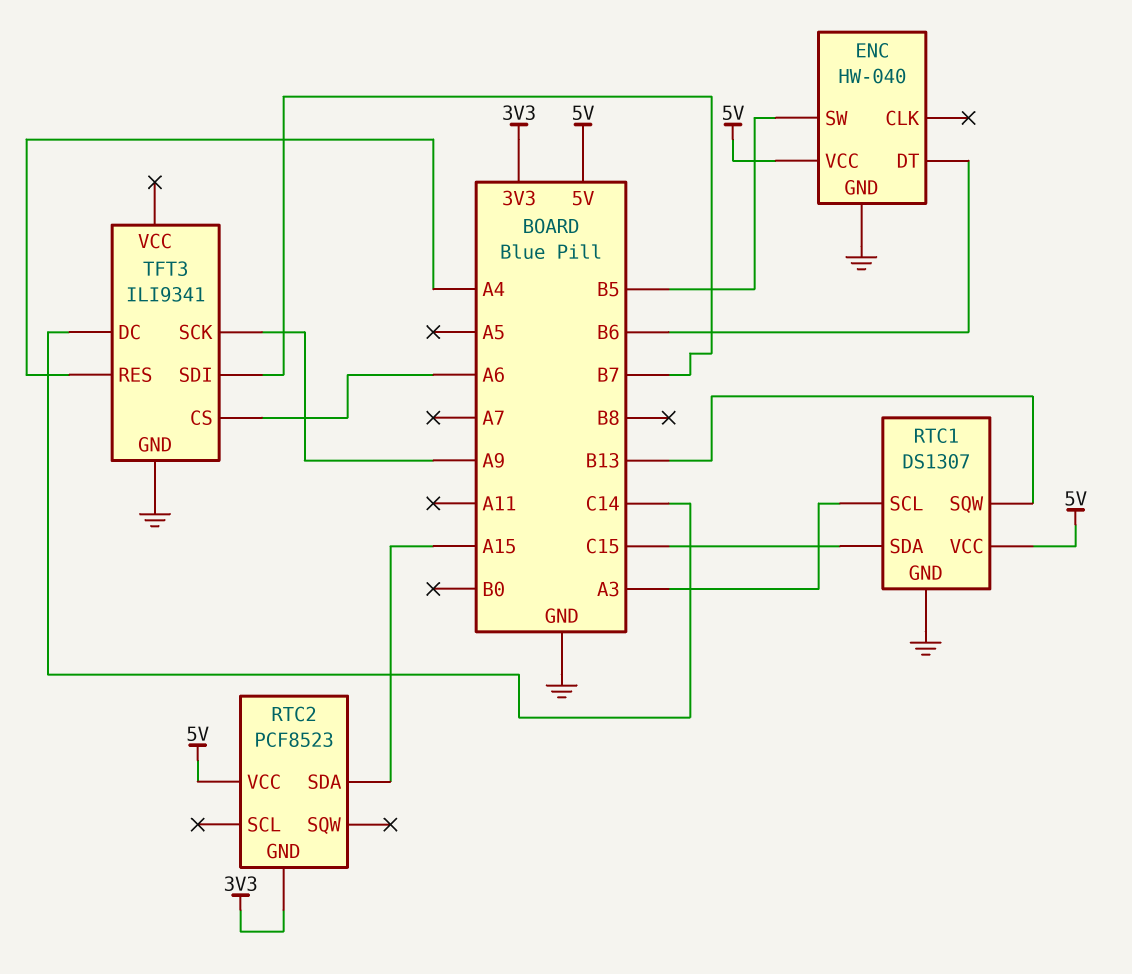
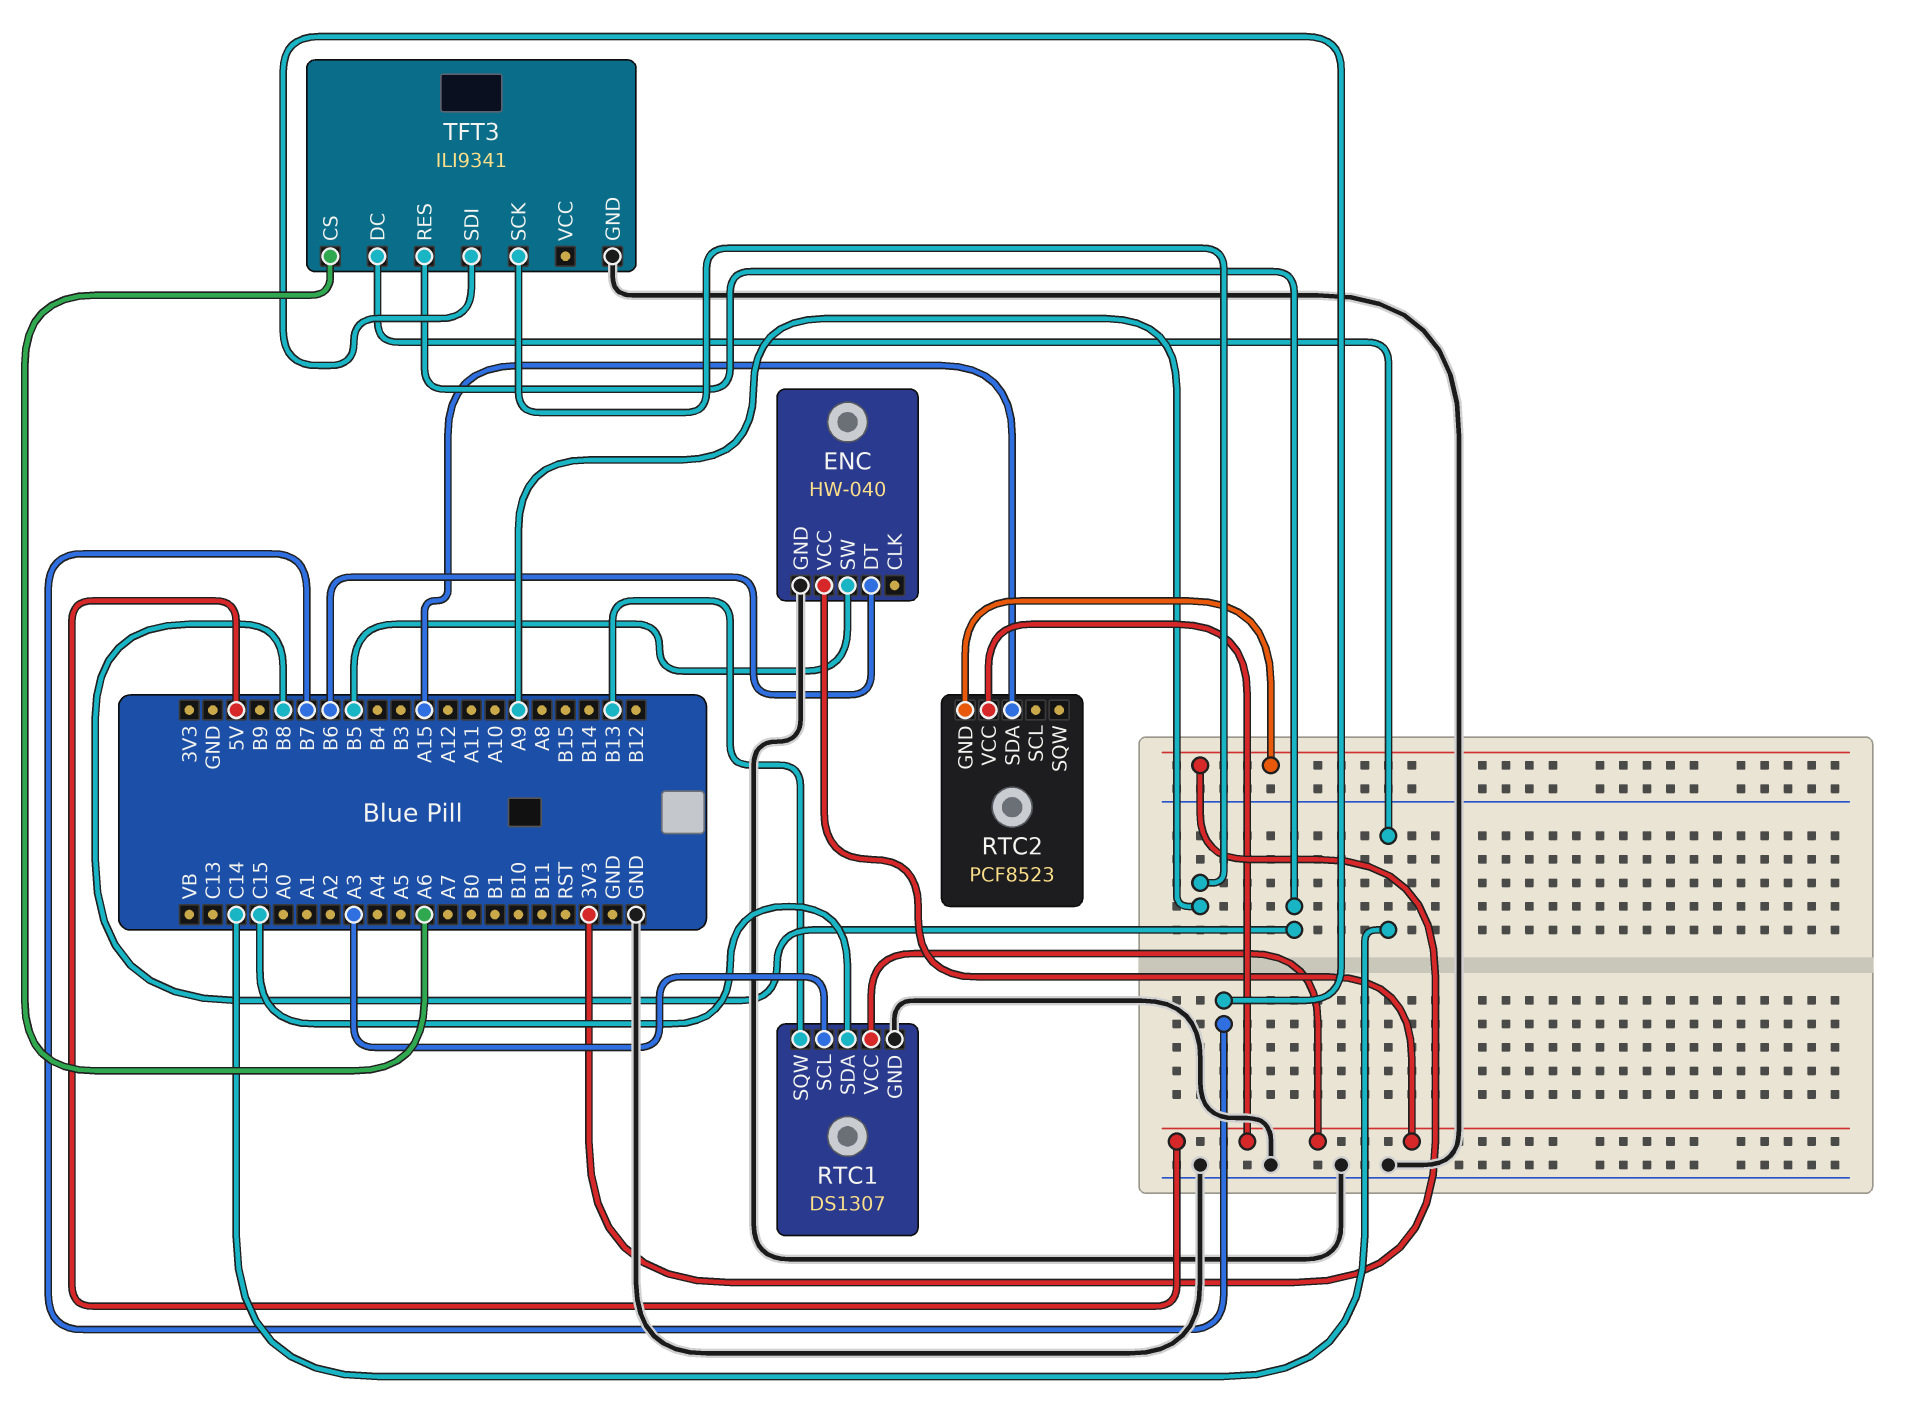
TFT3 pin RES: A4 -> B8

